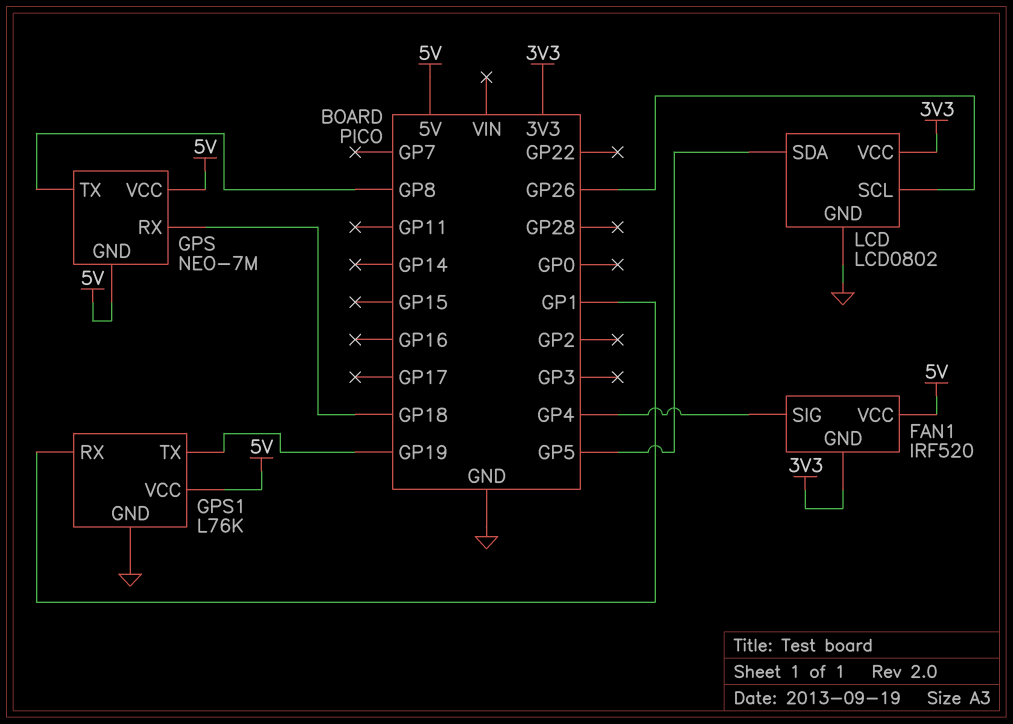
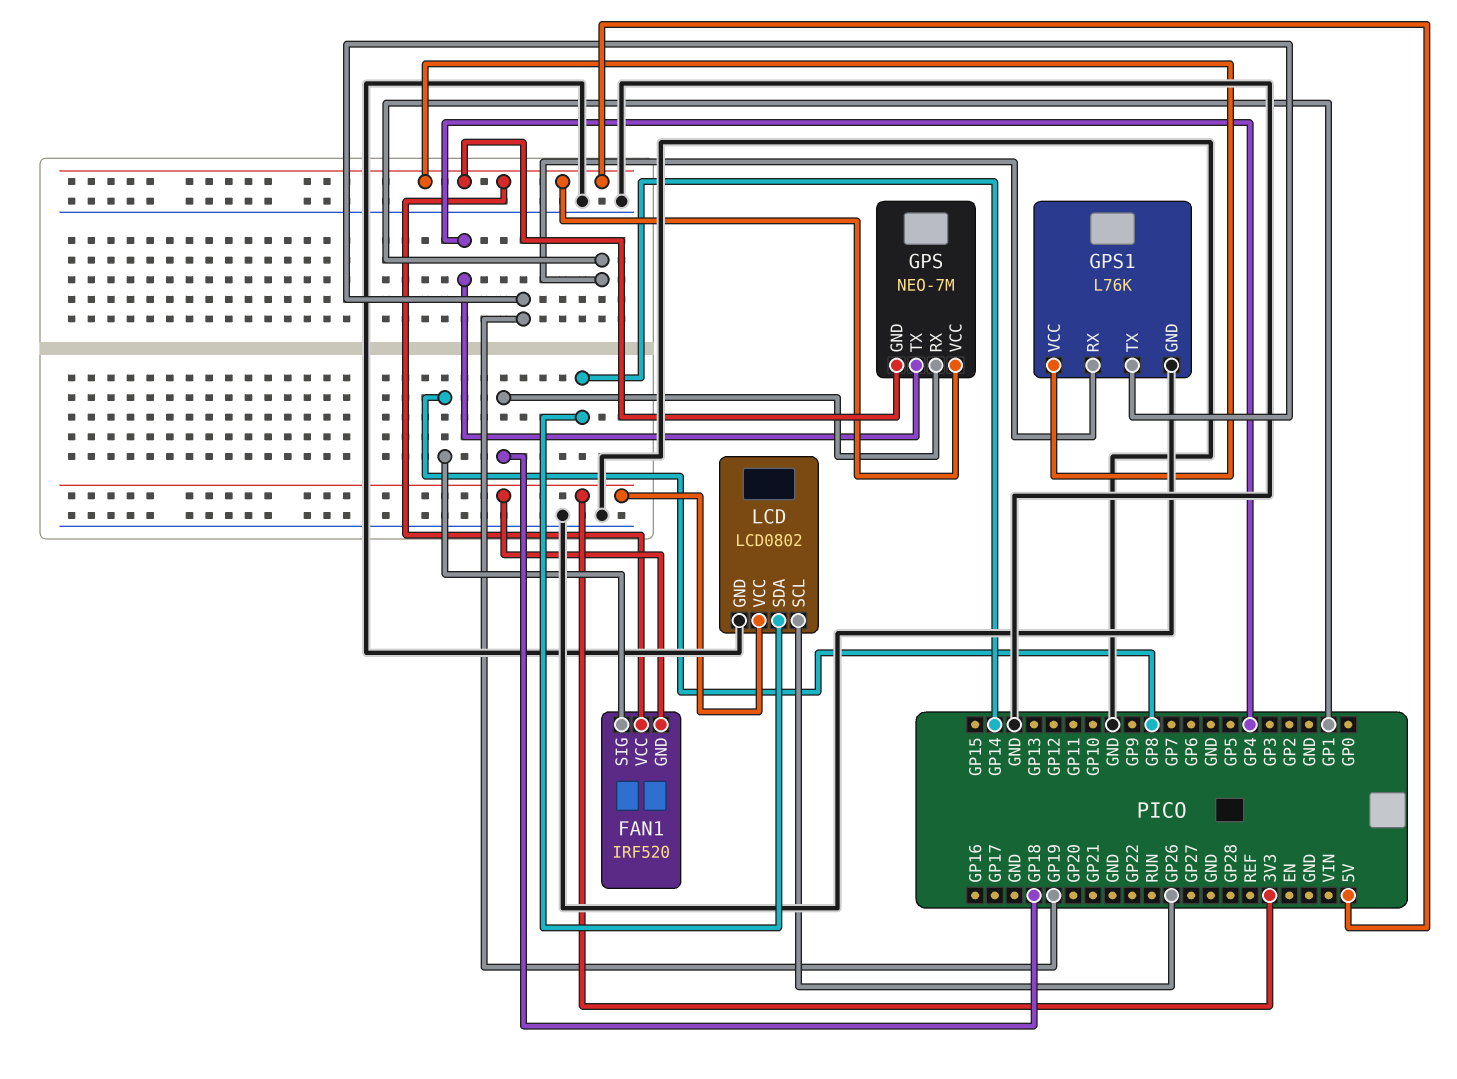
FAN1 pin SIG: GP4 -> GP8
GPS pin TX: GP8 -> GP4
LCD pin SDA: GP5 -> GP14

